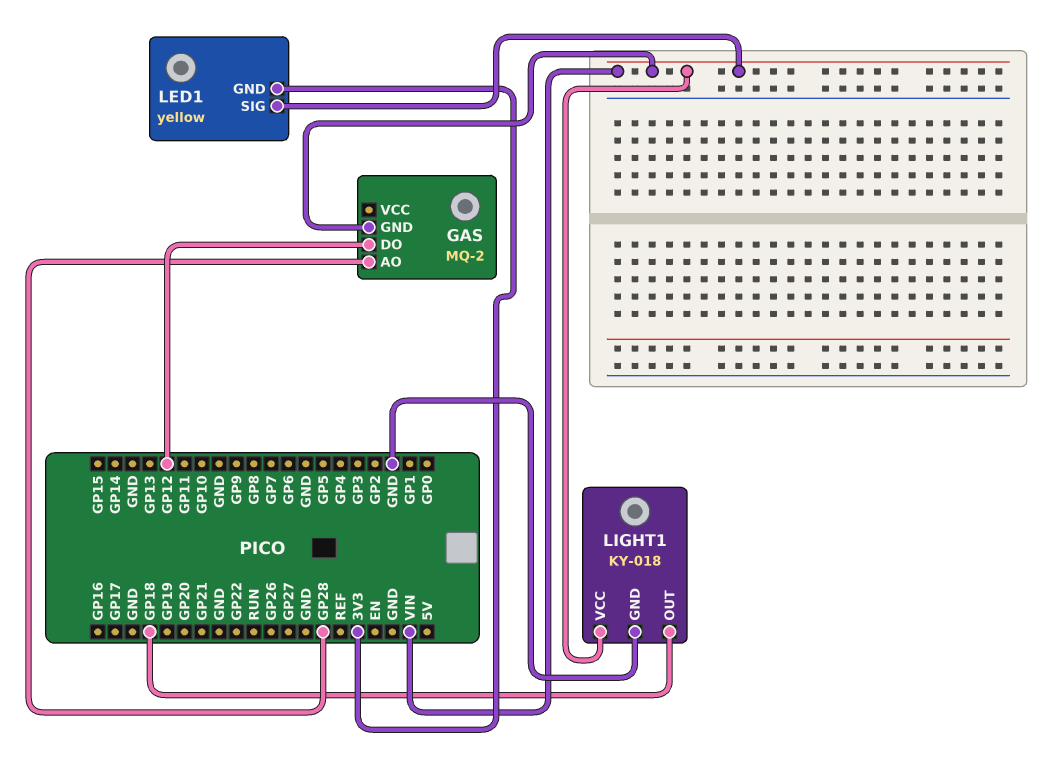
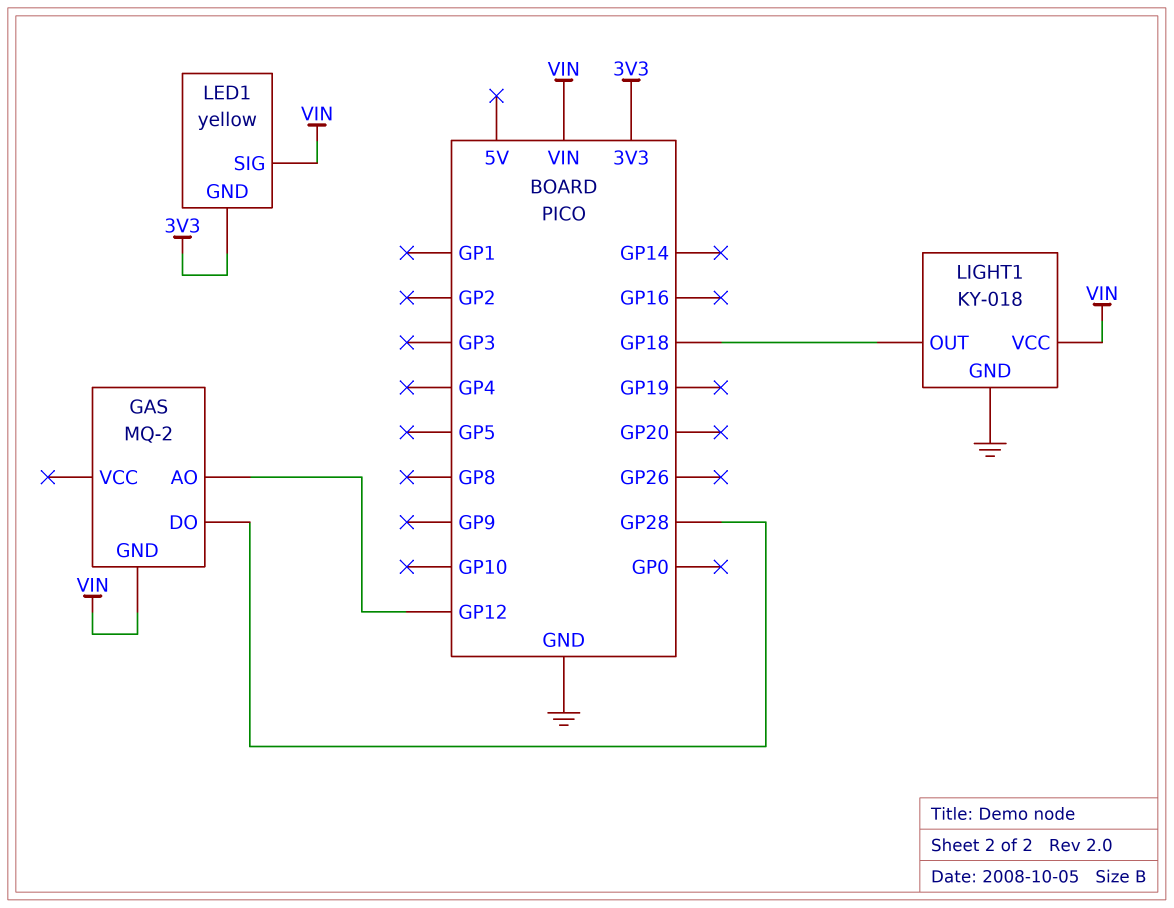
GAS pin AO: GP28 -> GP12
GAS pin DO: GP12 -> GP28

